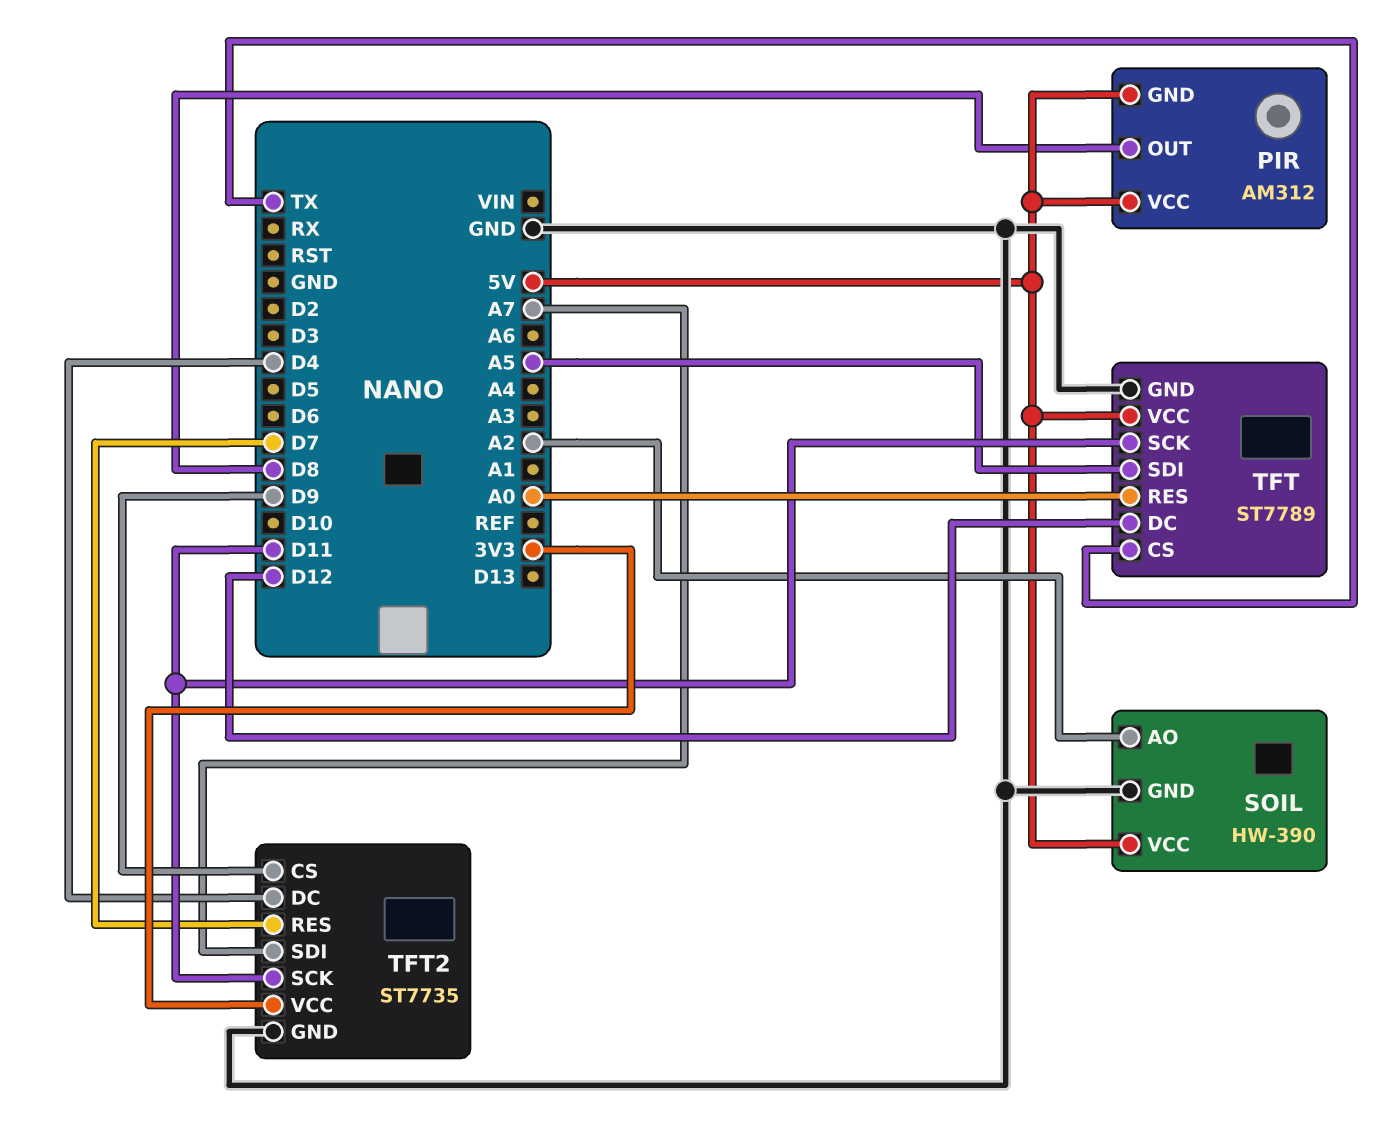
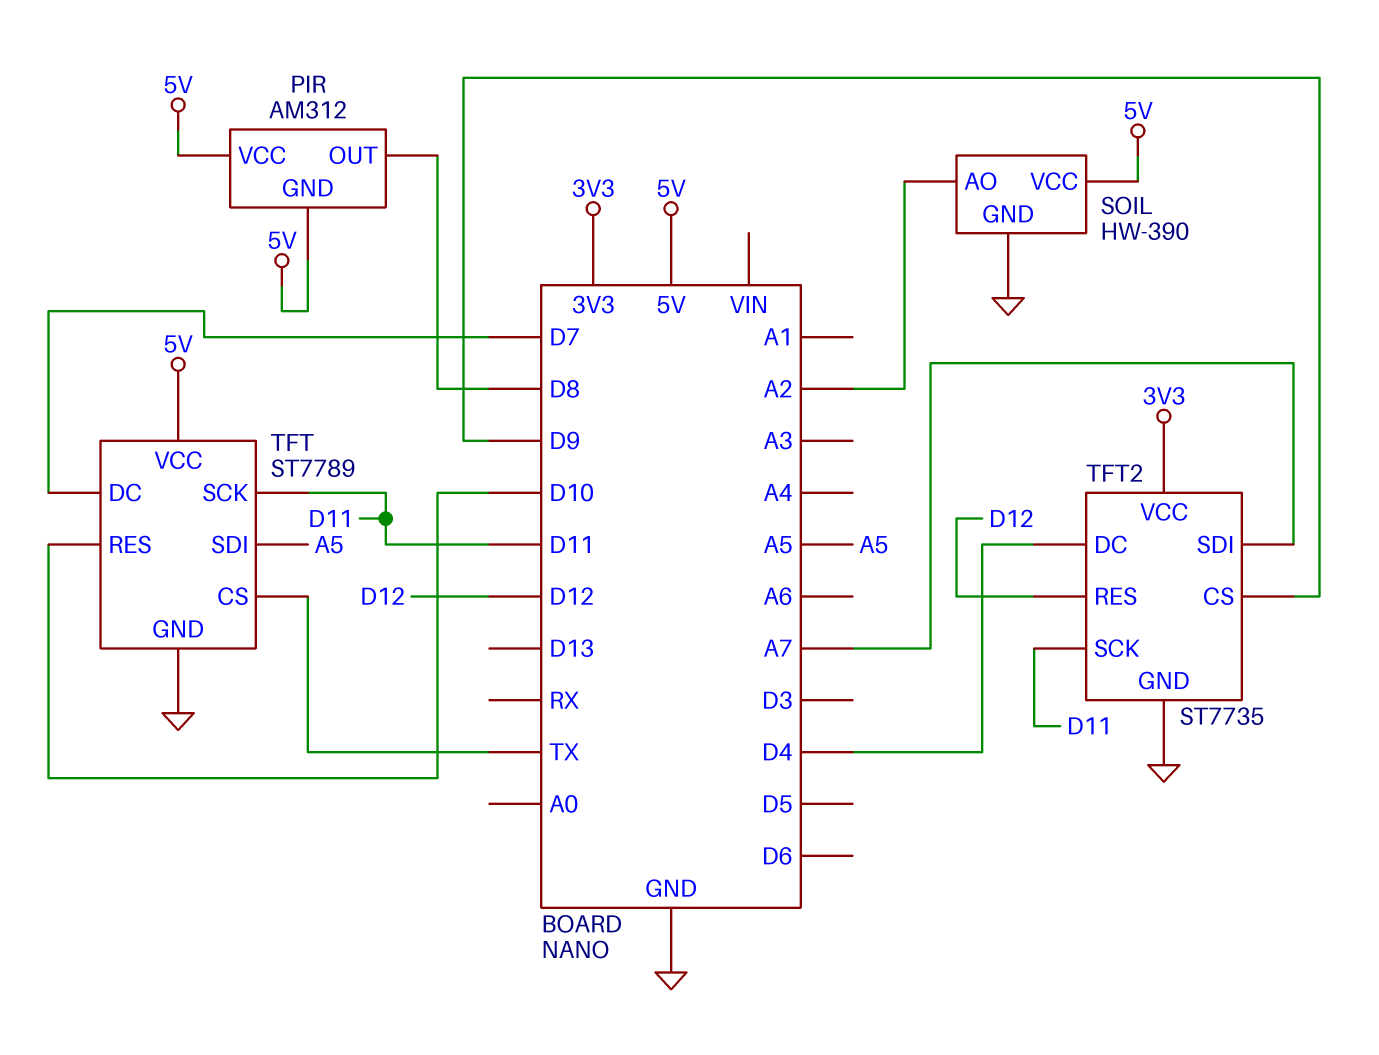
TFT pin DC: D12 -> D7
TFT pin RES: A0 -> D10
TFT2 pin RES: D7 -> D12

